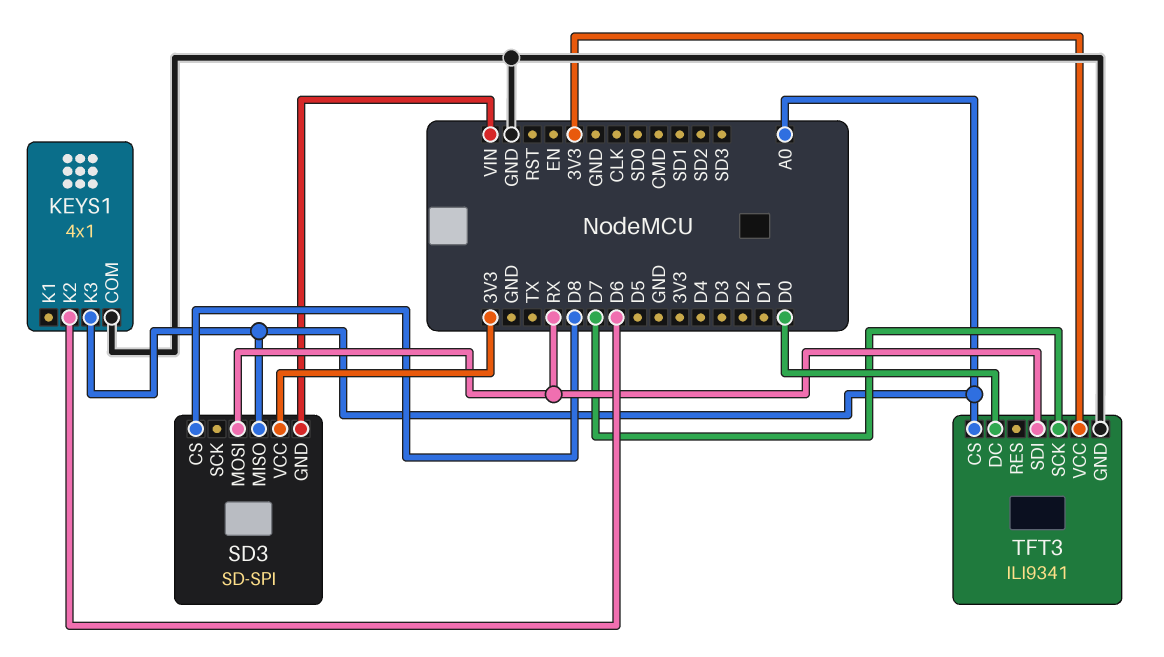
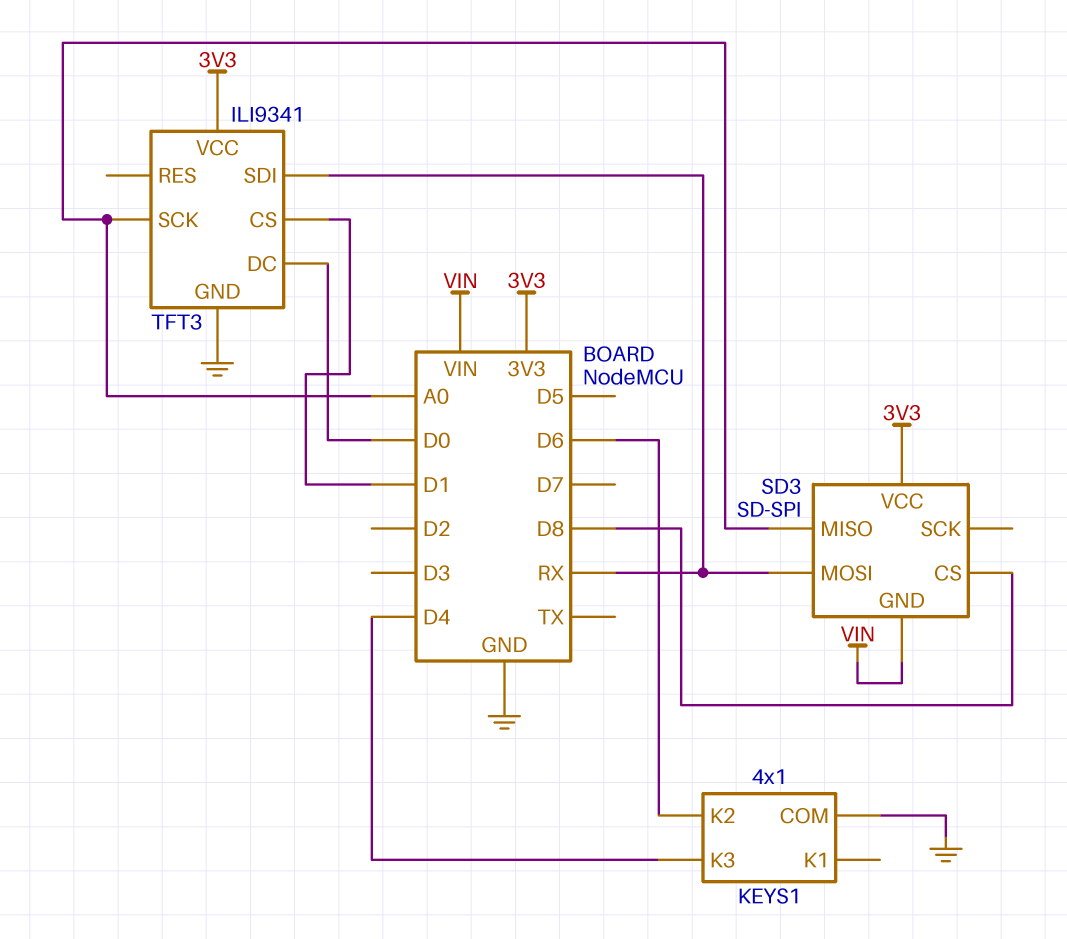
KEYS1 pin K3: A0 -> D4
TFT3 pin CS: A0 -> D1
TFT3 pin SCK: D7 -> A0

